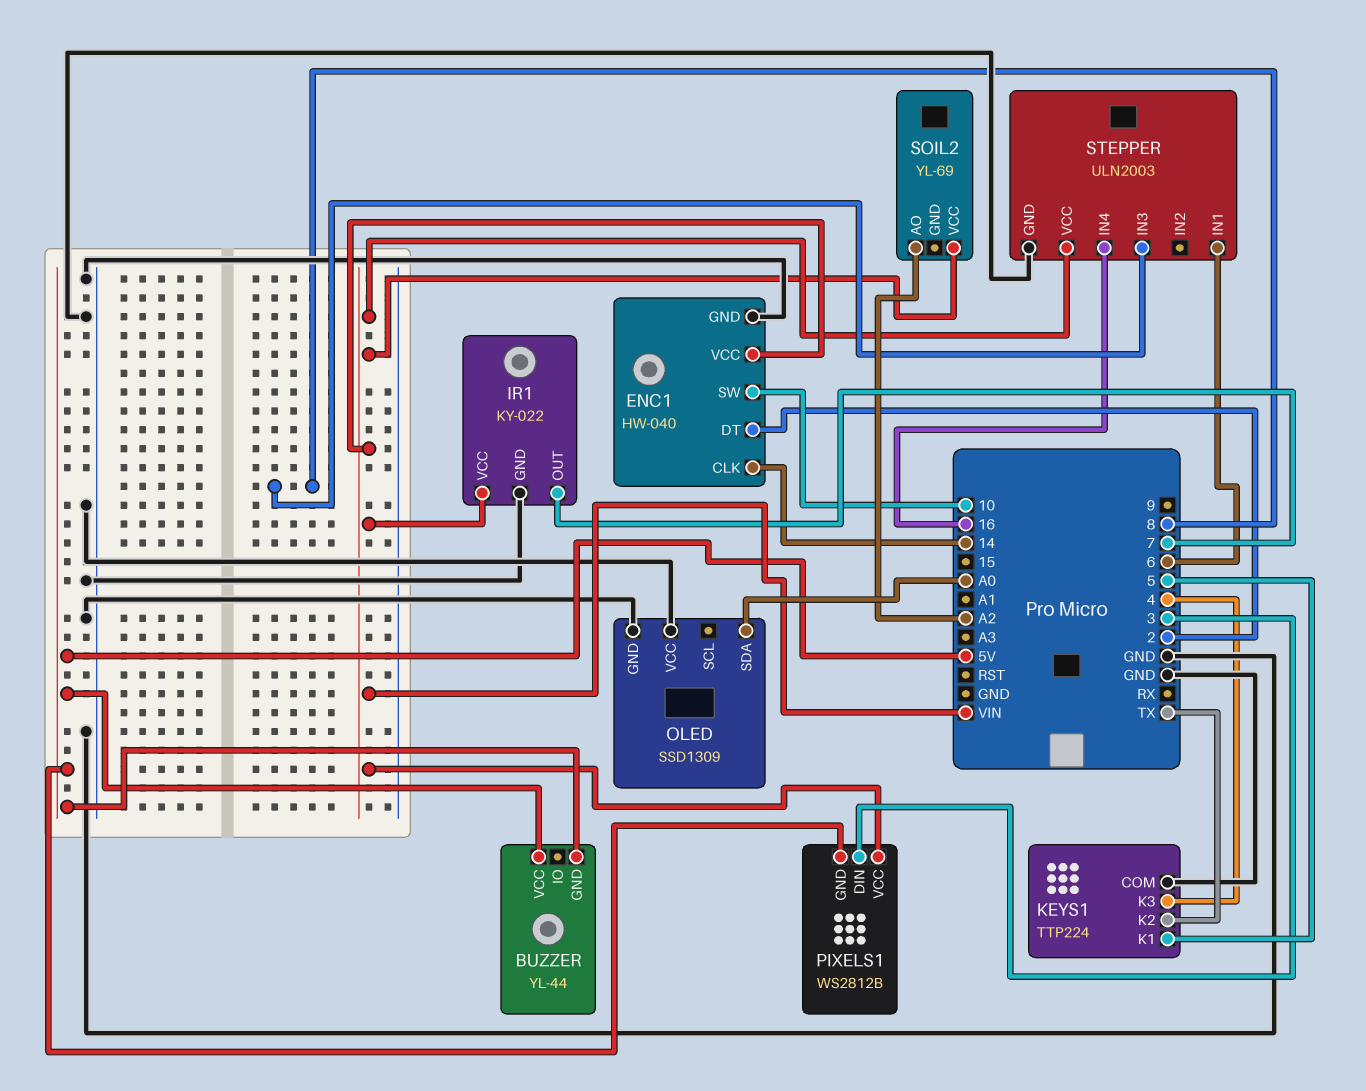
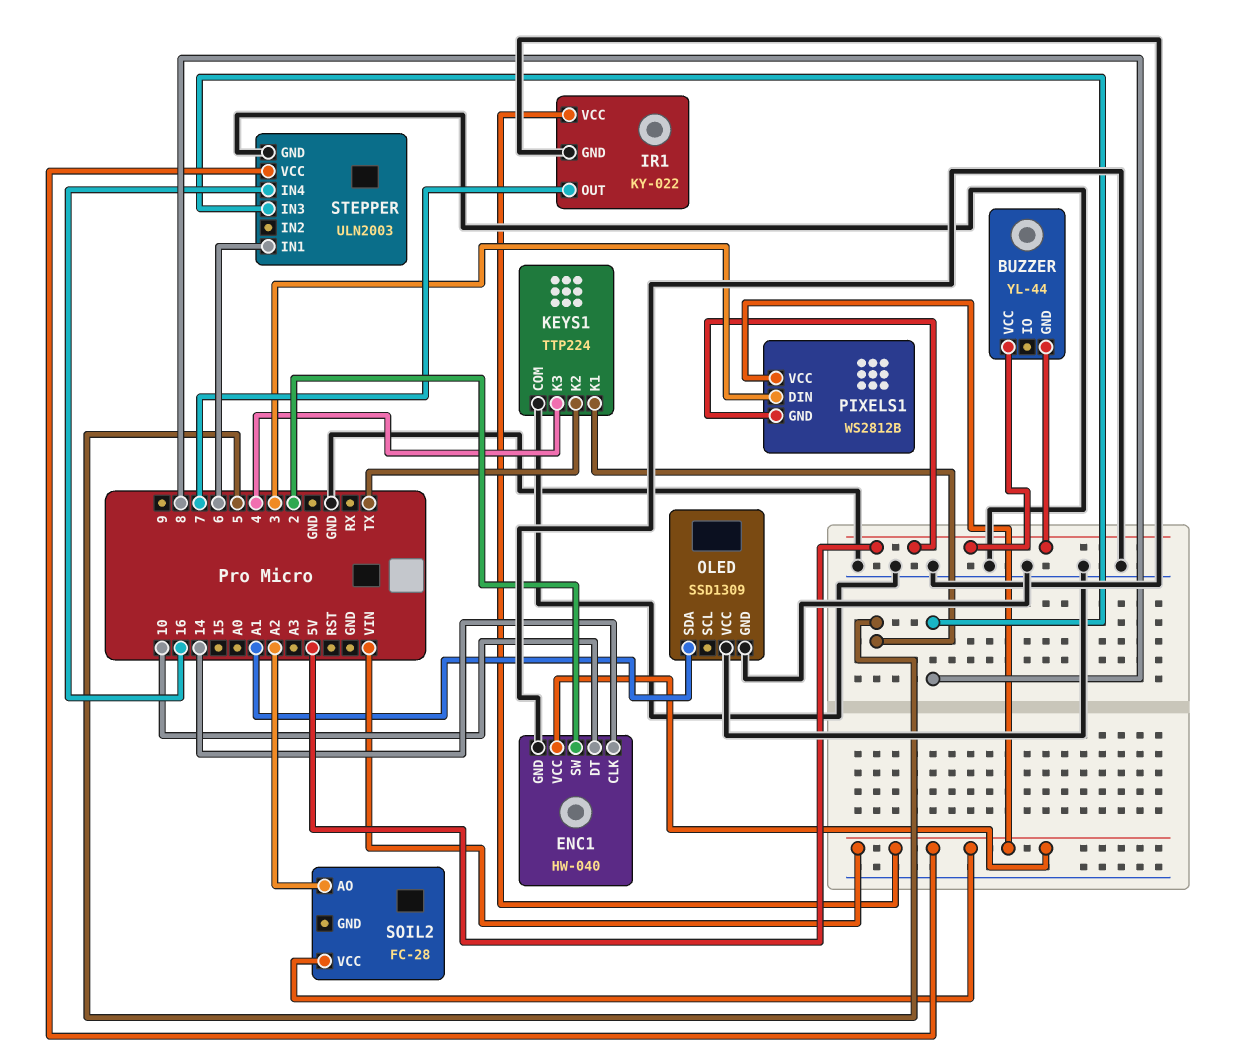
ENC1 pin DT: 2 -> 10
ENC1 pin SW: 10 -> 2
OLED pin SDA: A0 -> A1
SOIL2: YL-69 -> FC-28

